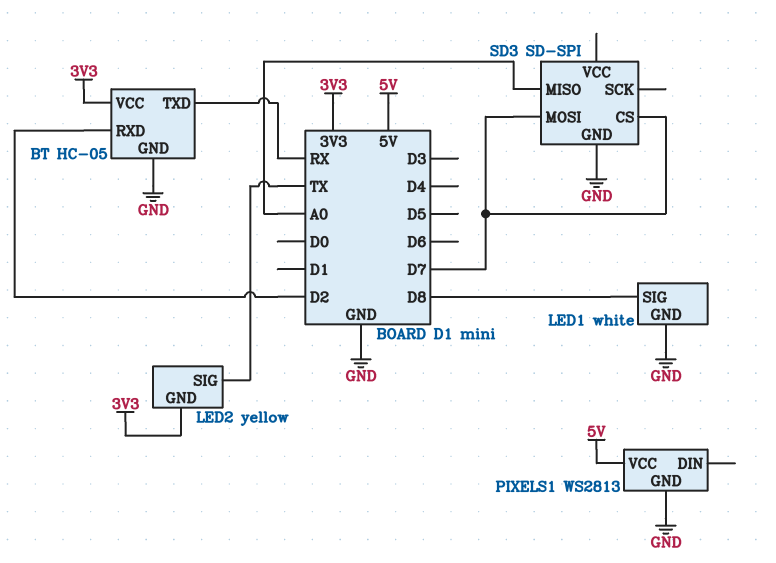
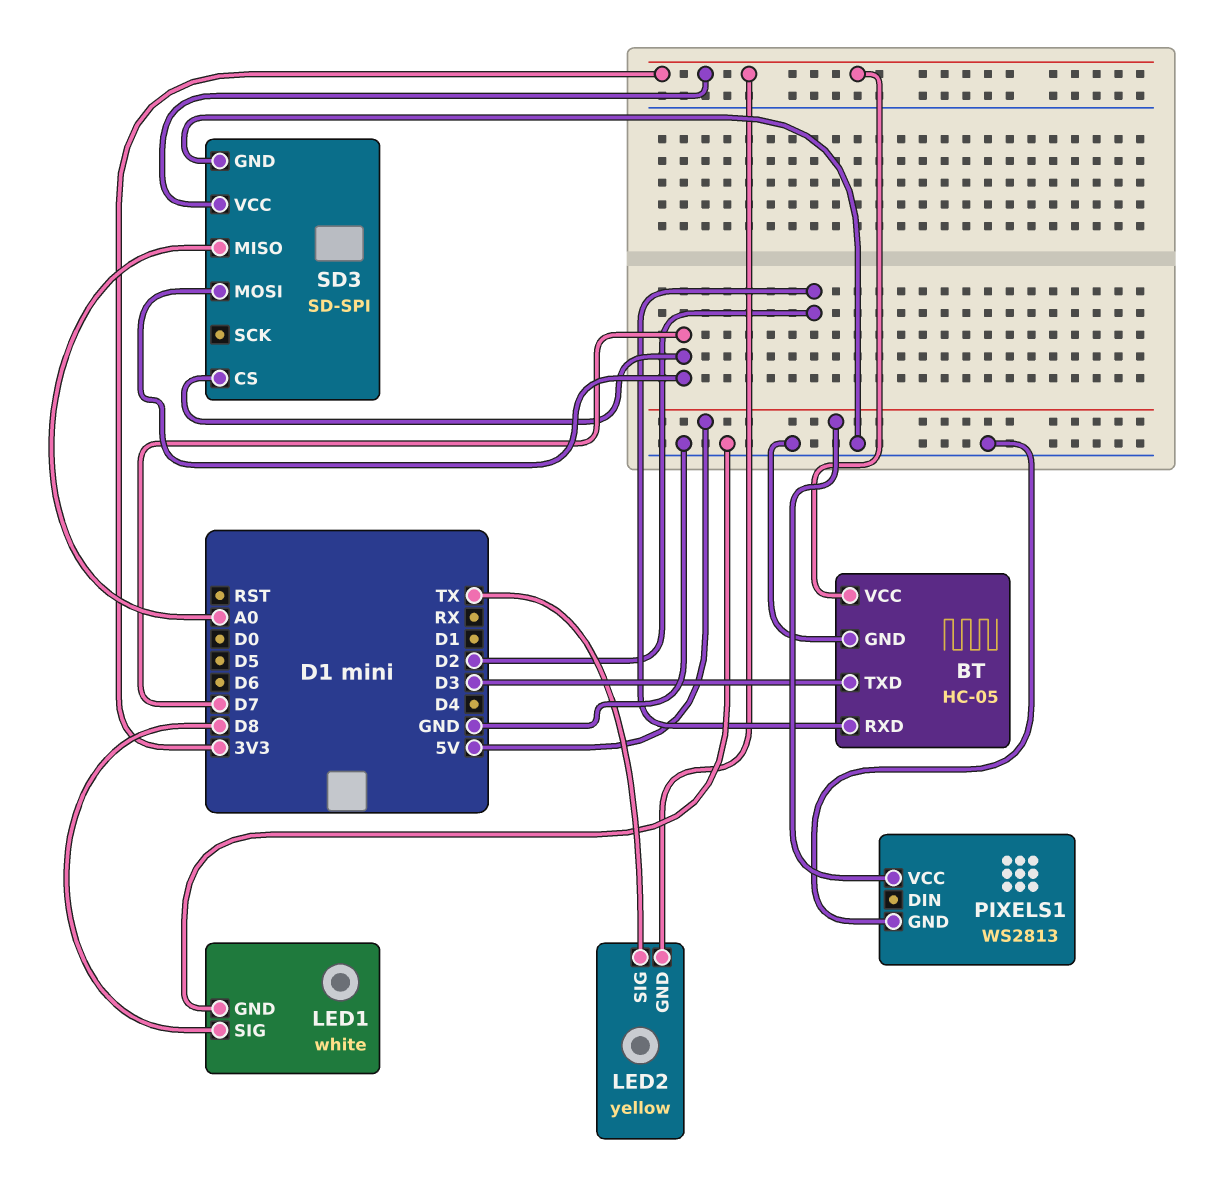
BT pin TXD: RX -> D3
SD3 pin VCC: none -> 3V3

